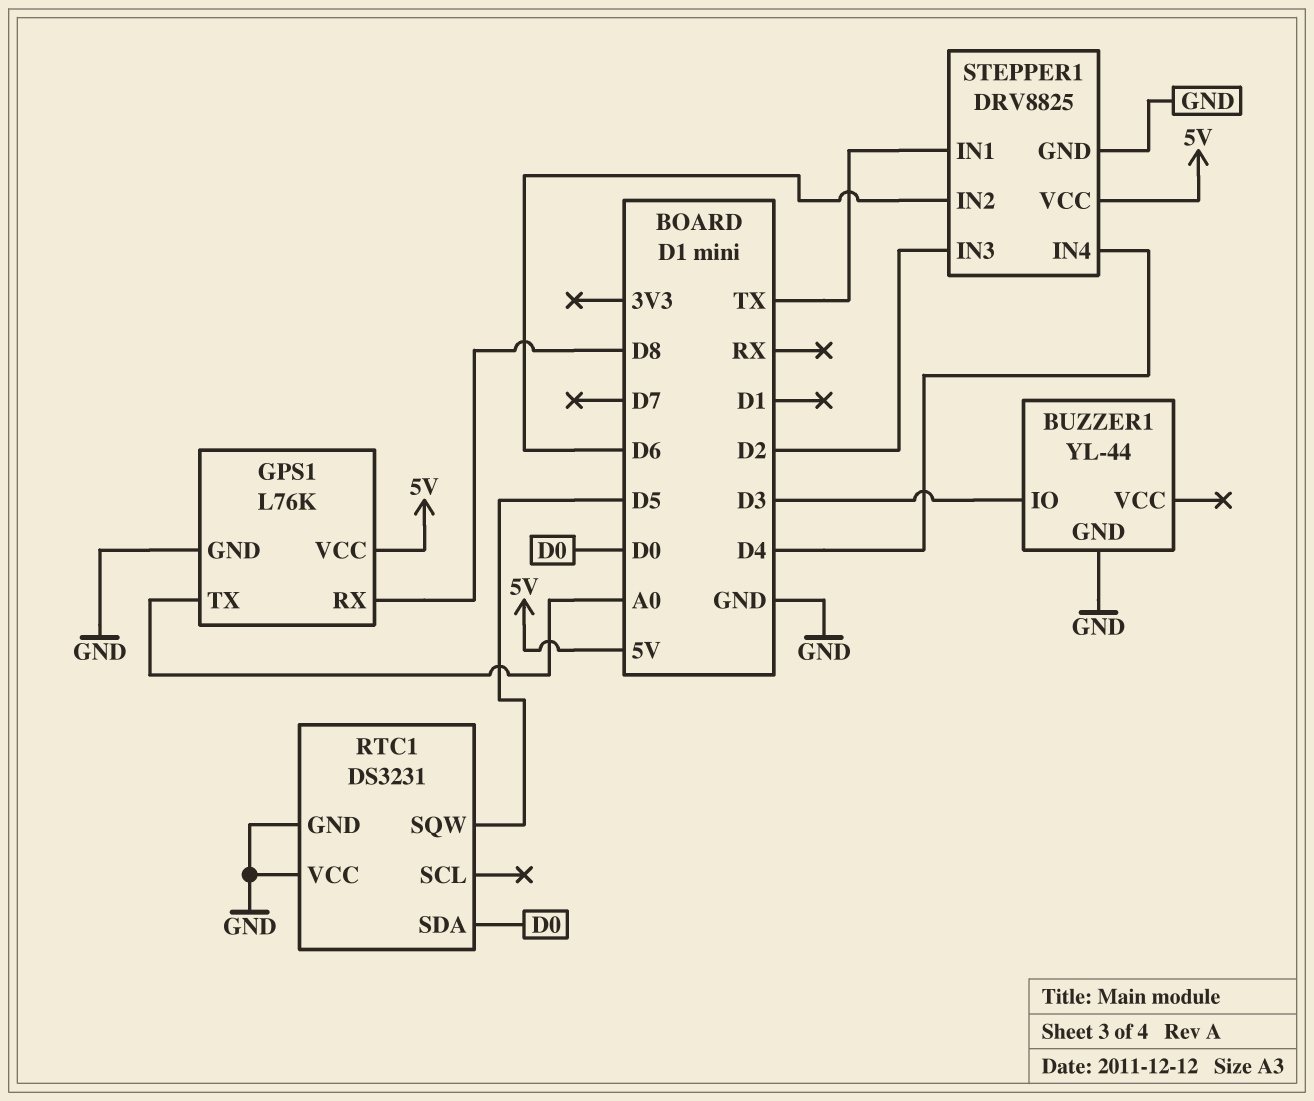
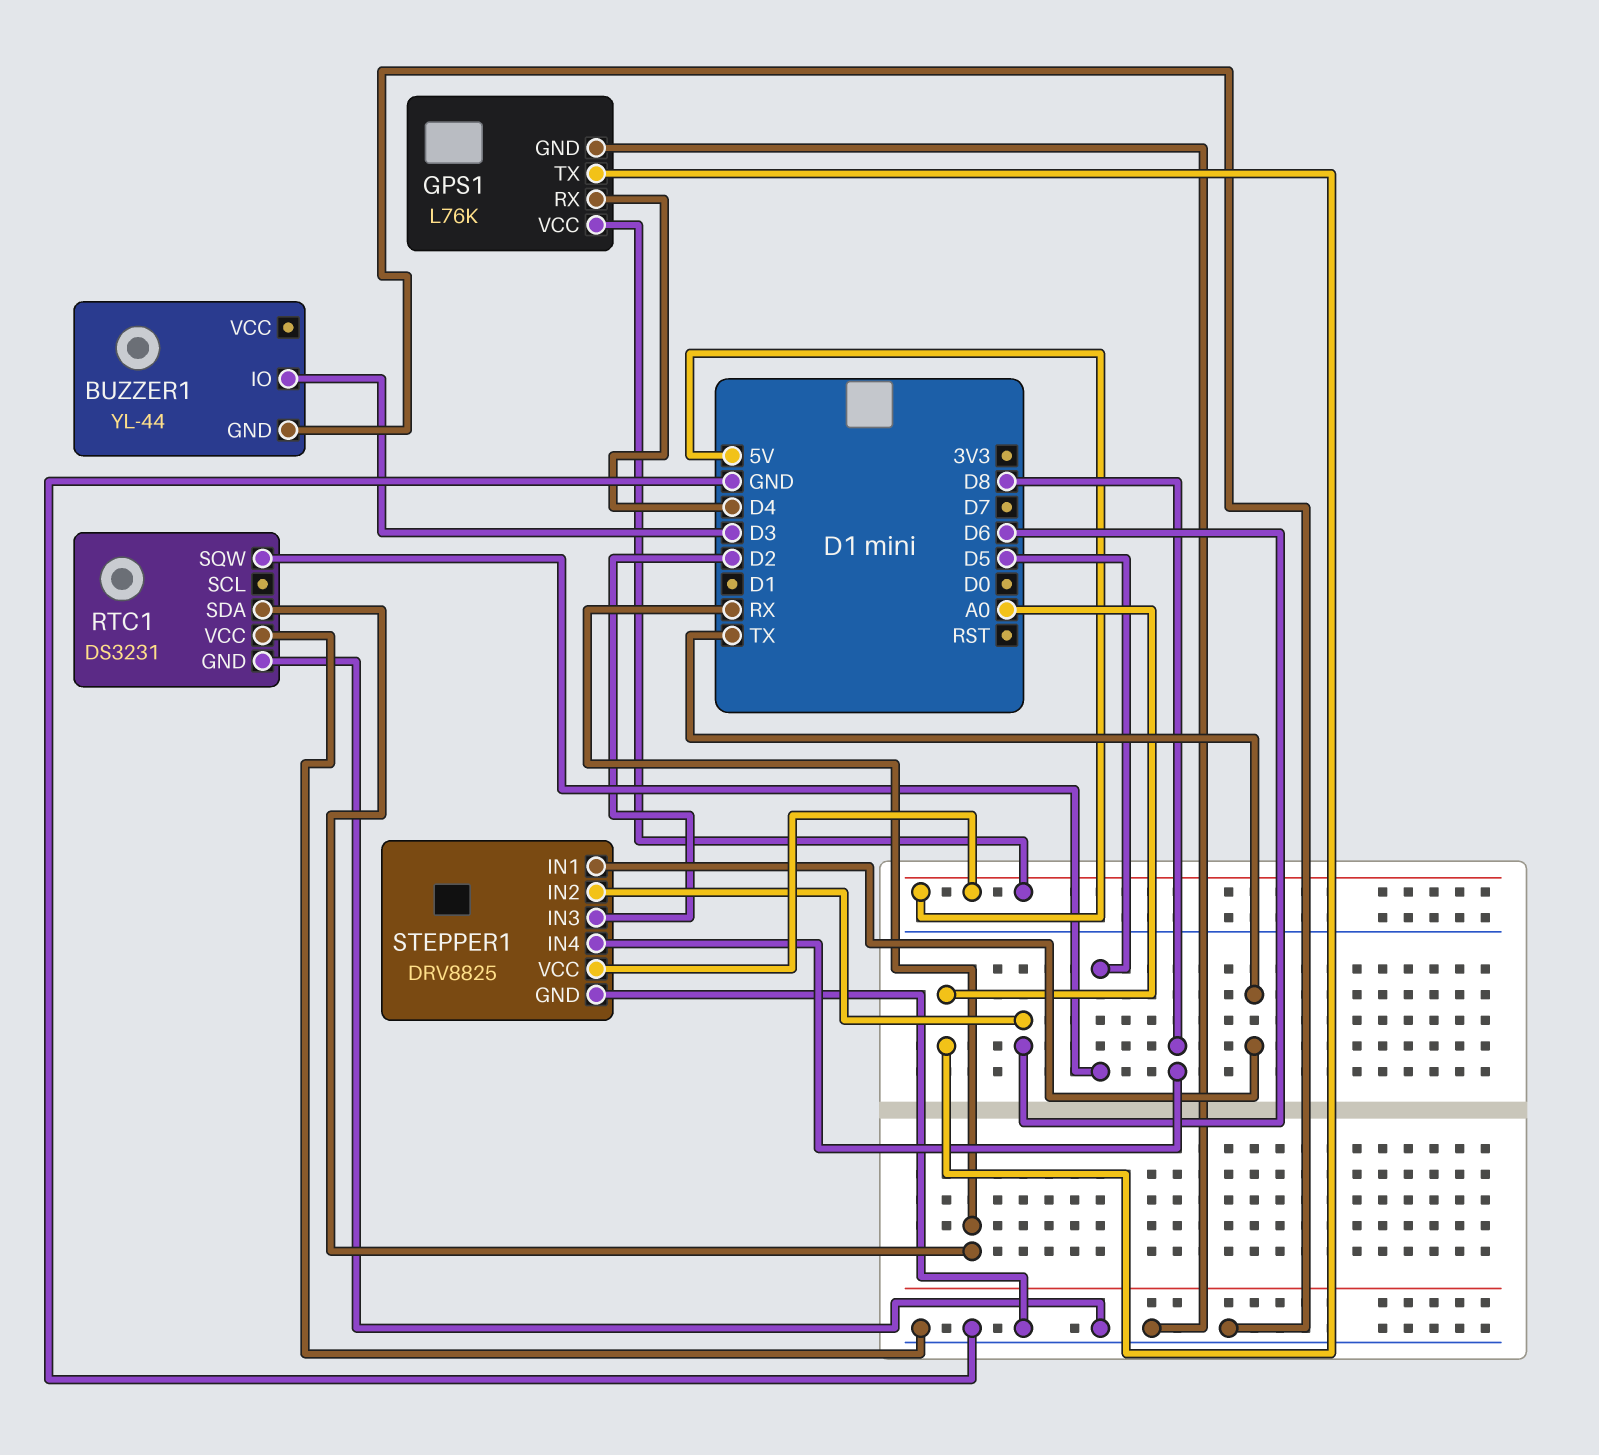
GPS1 pin RX: D8 -> D4
RTC1 pin SDA: D0 -> RX
STEPPER1 pin IN4: D4 -> D8

